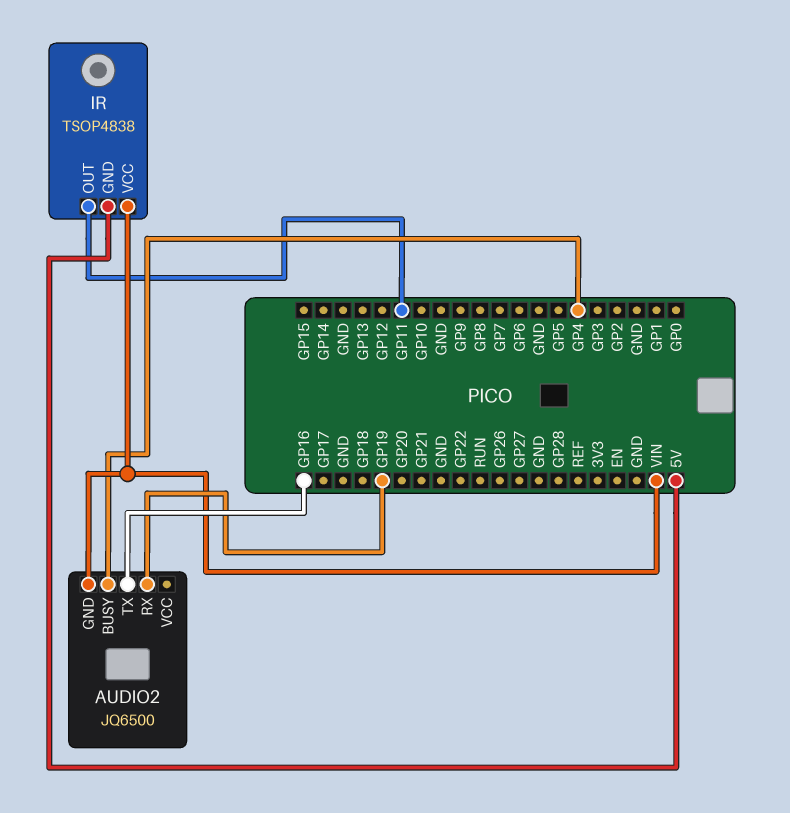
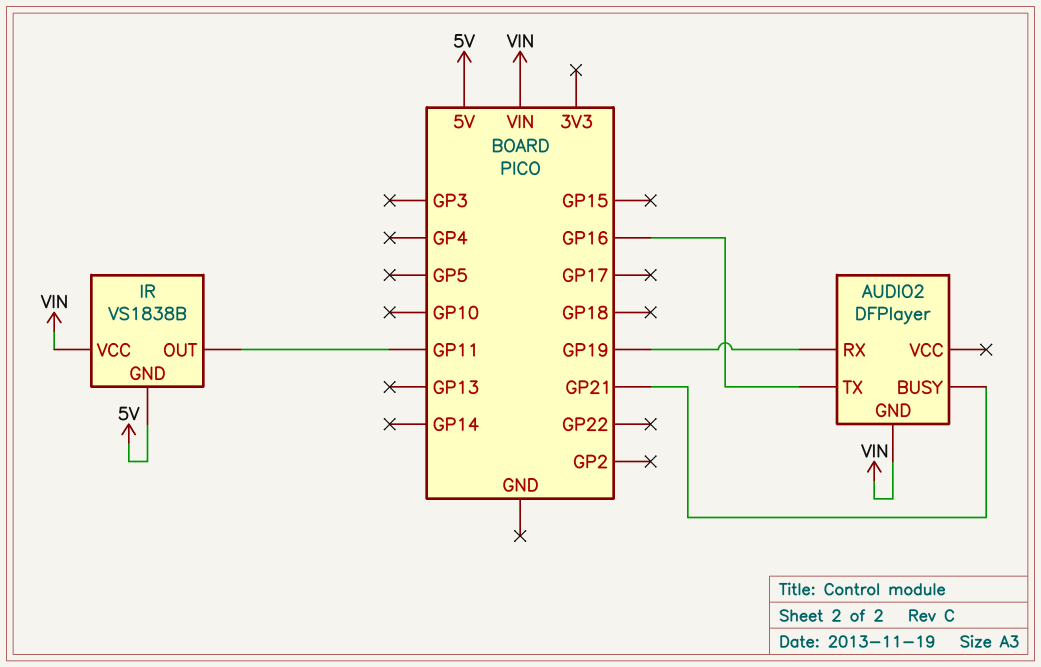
AUDIO2: JQ6500 -> DFPlayer
AUDIO2 pin BUSY: GP4 -> GP21
IR: TSOP4838 -> VS1838B

